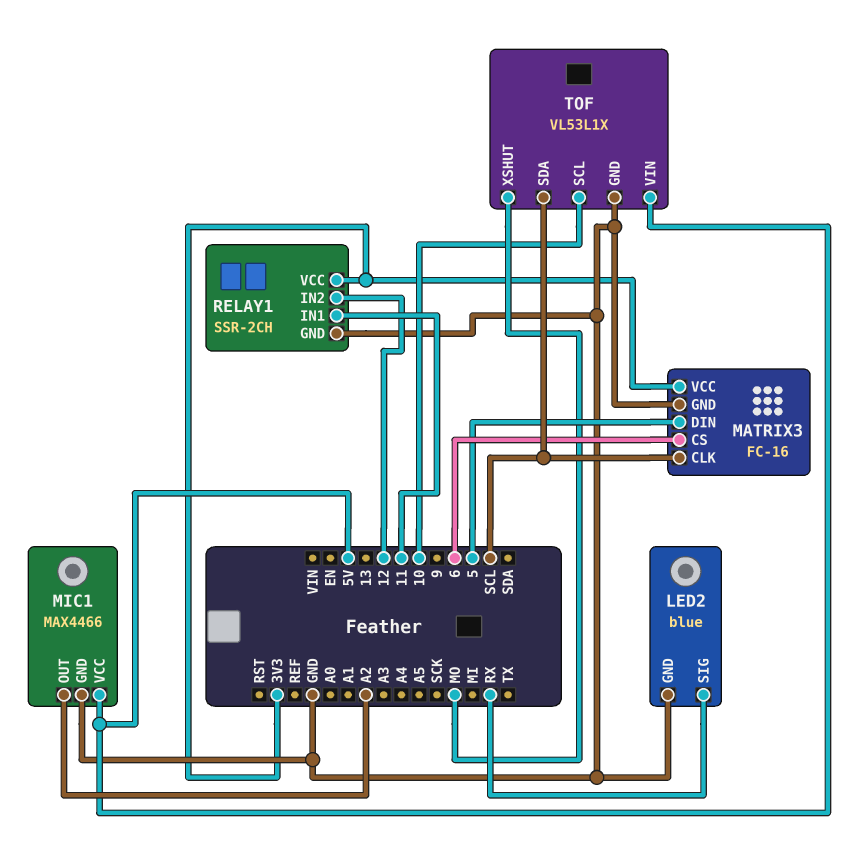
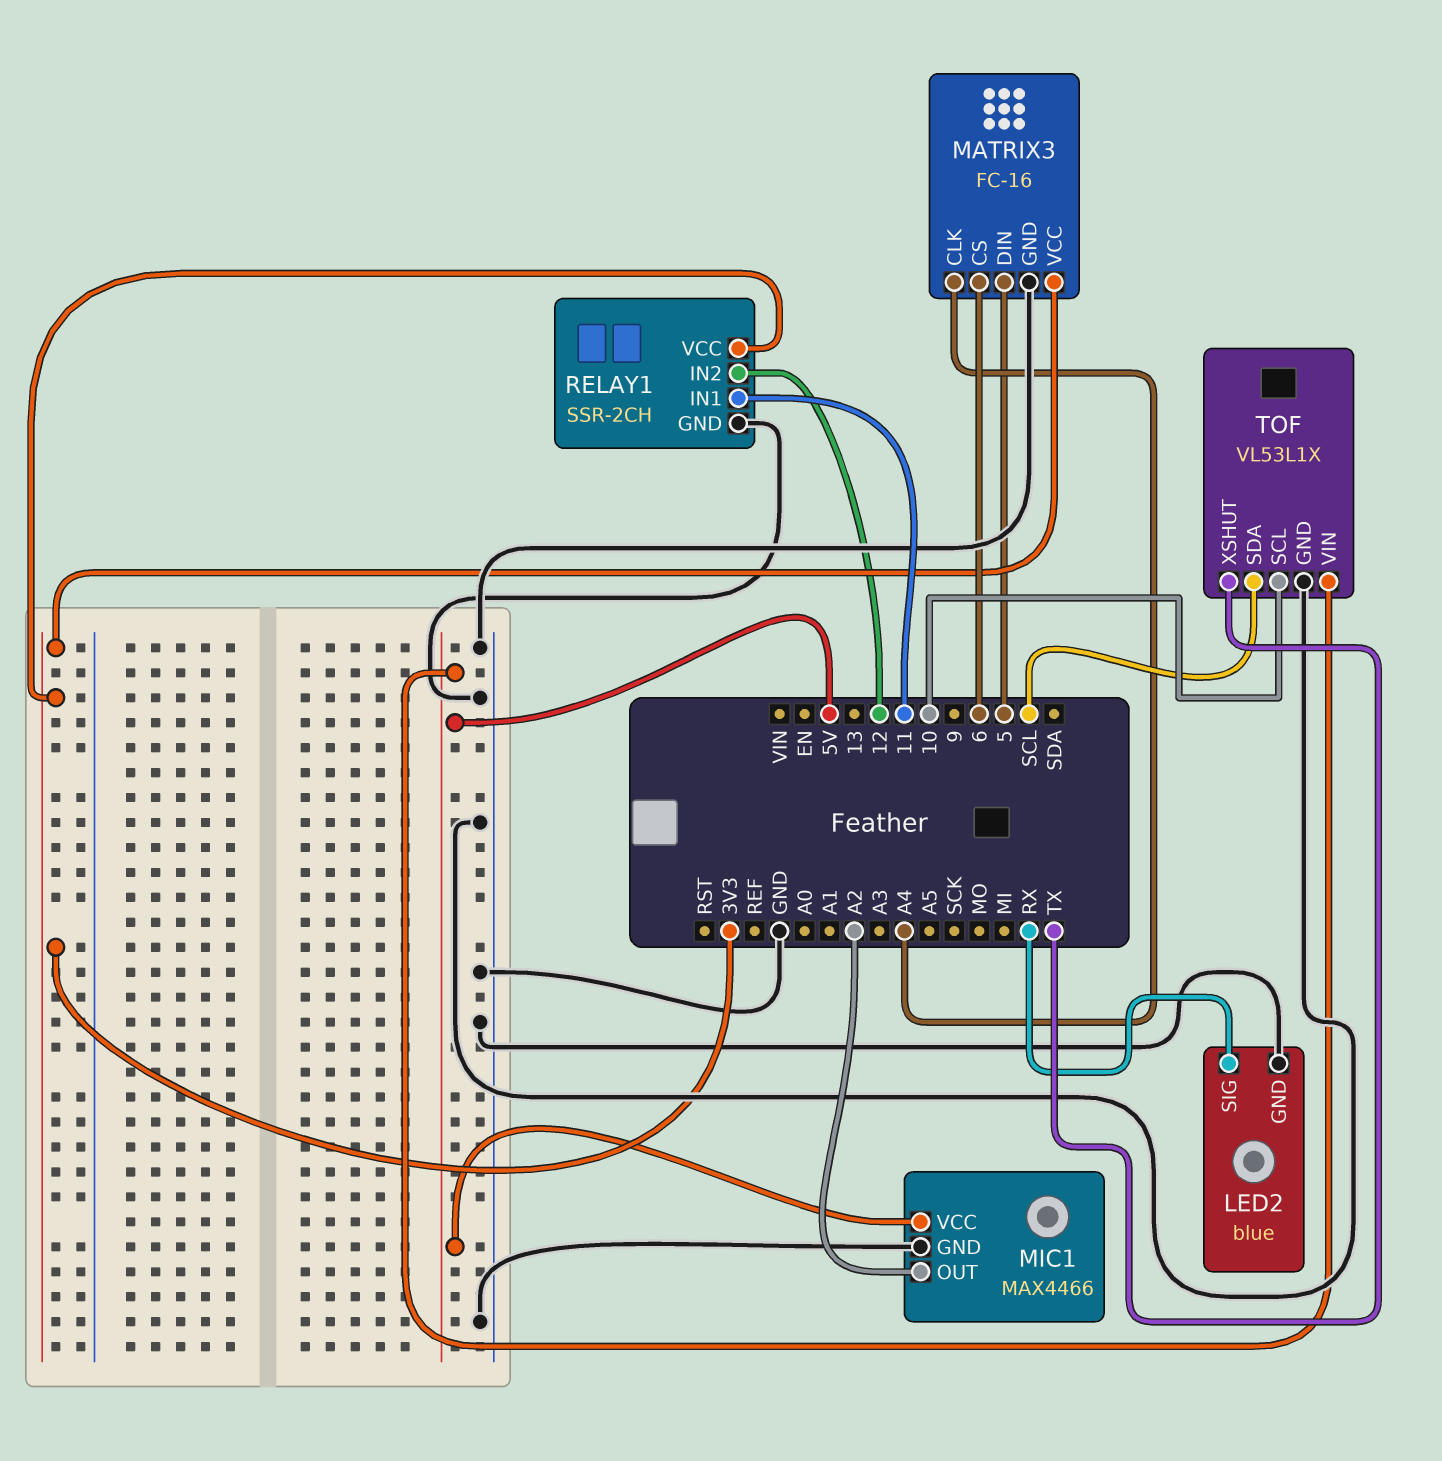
MATRIX3 pin CLK: SCL -> A4
TOF pin XSHUT: MO -> TX

